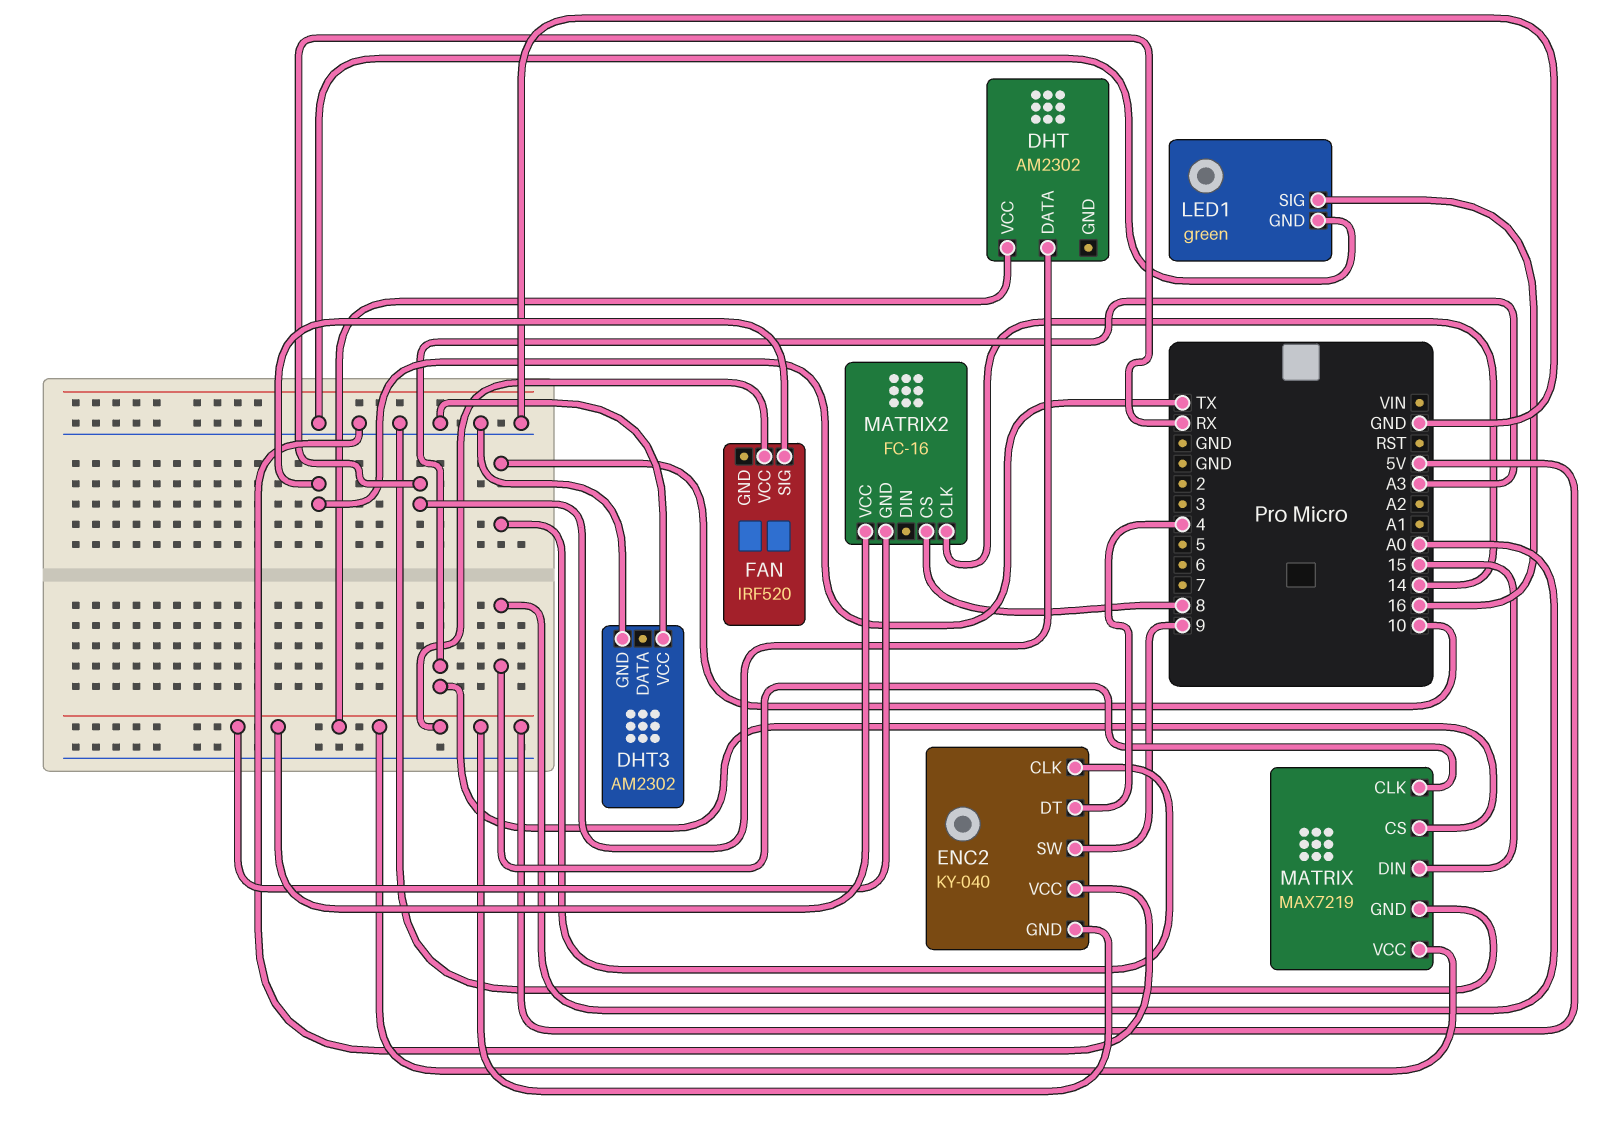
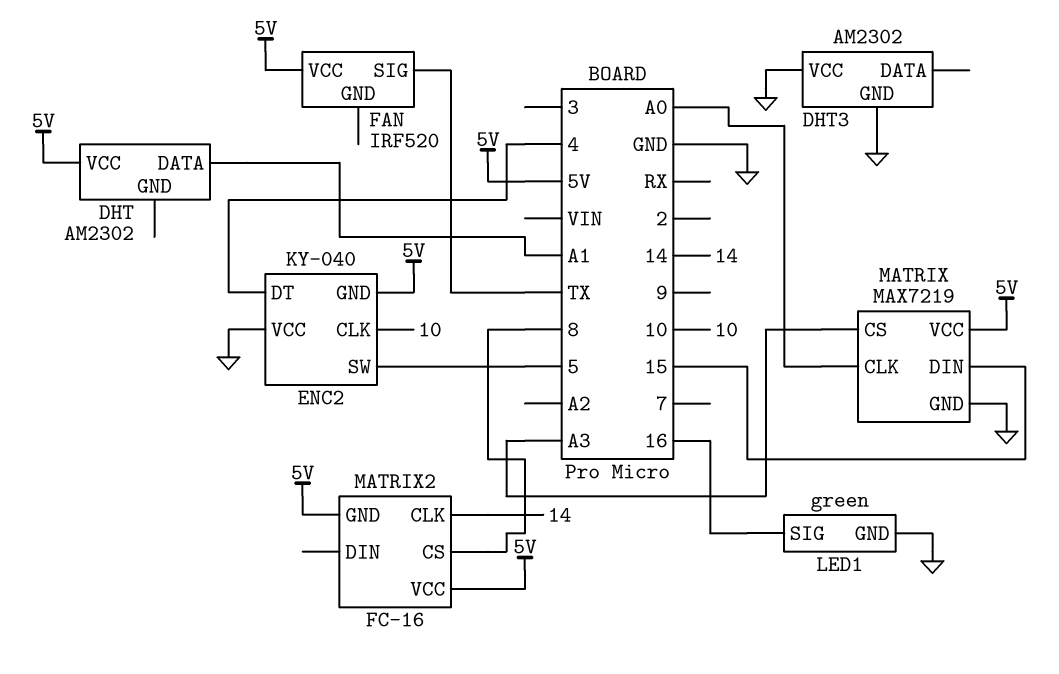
DHT pin DATA: RX -> A1
ENC2 pin SW: 9 -> 5

